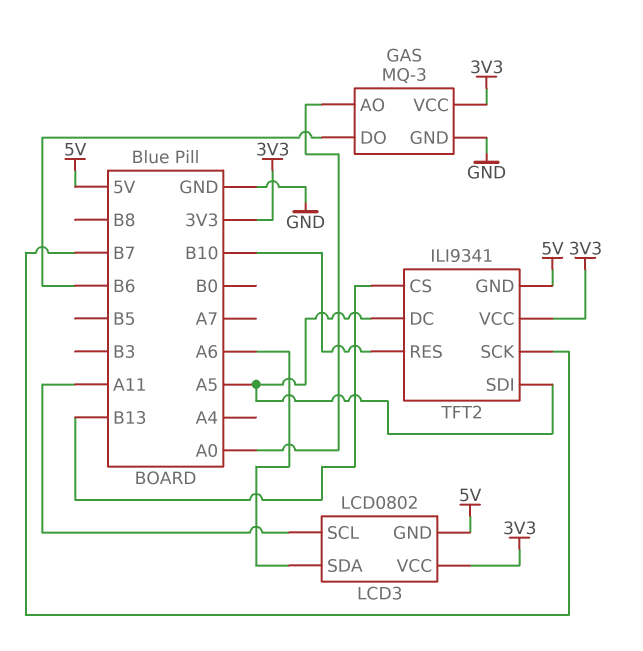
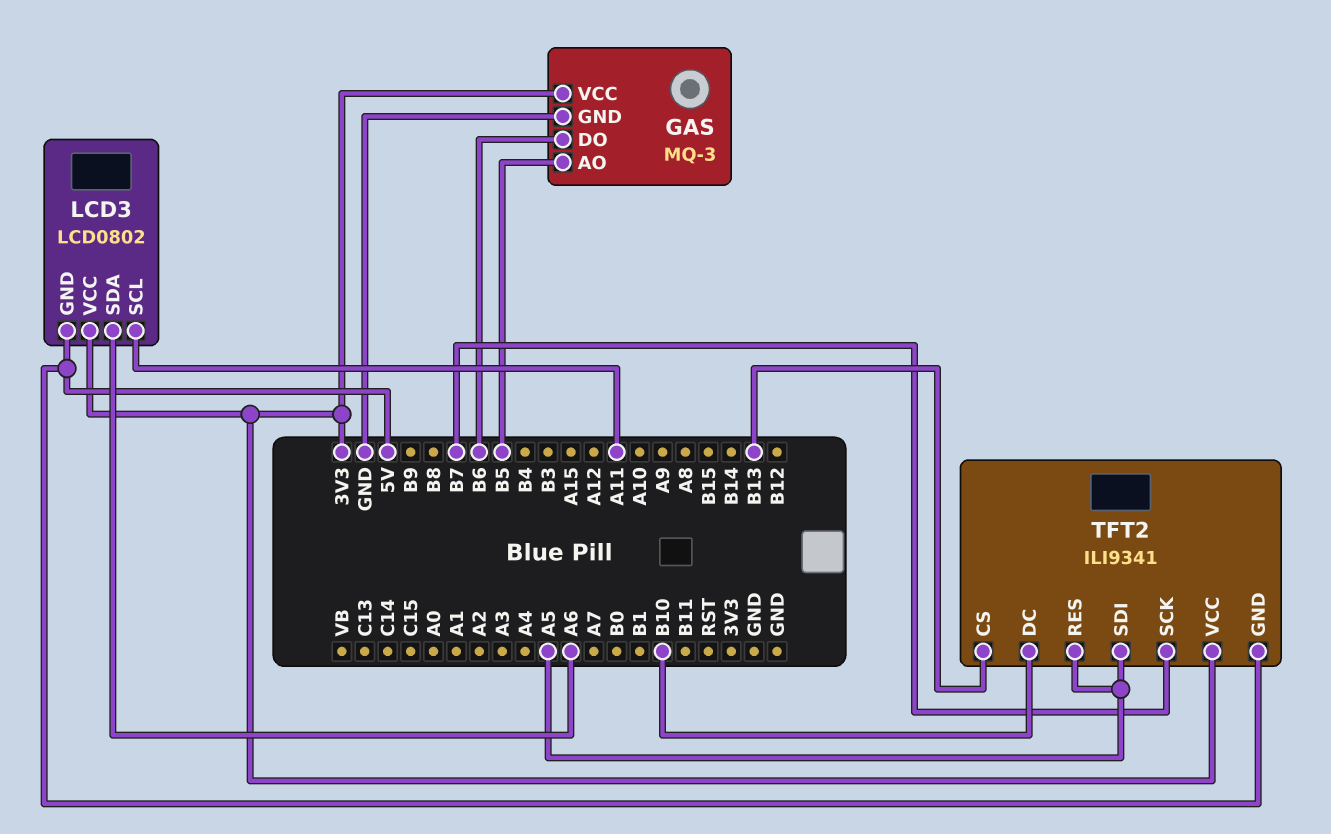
GAS pin AO: A0 -> B5
TFT2 pin DC: A5 -> B10
TFT2 pin RES: B10 -> A5

